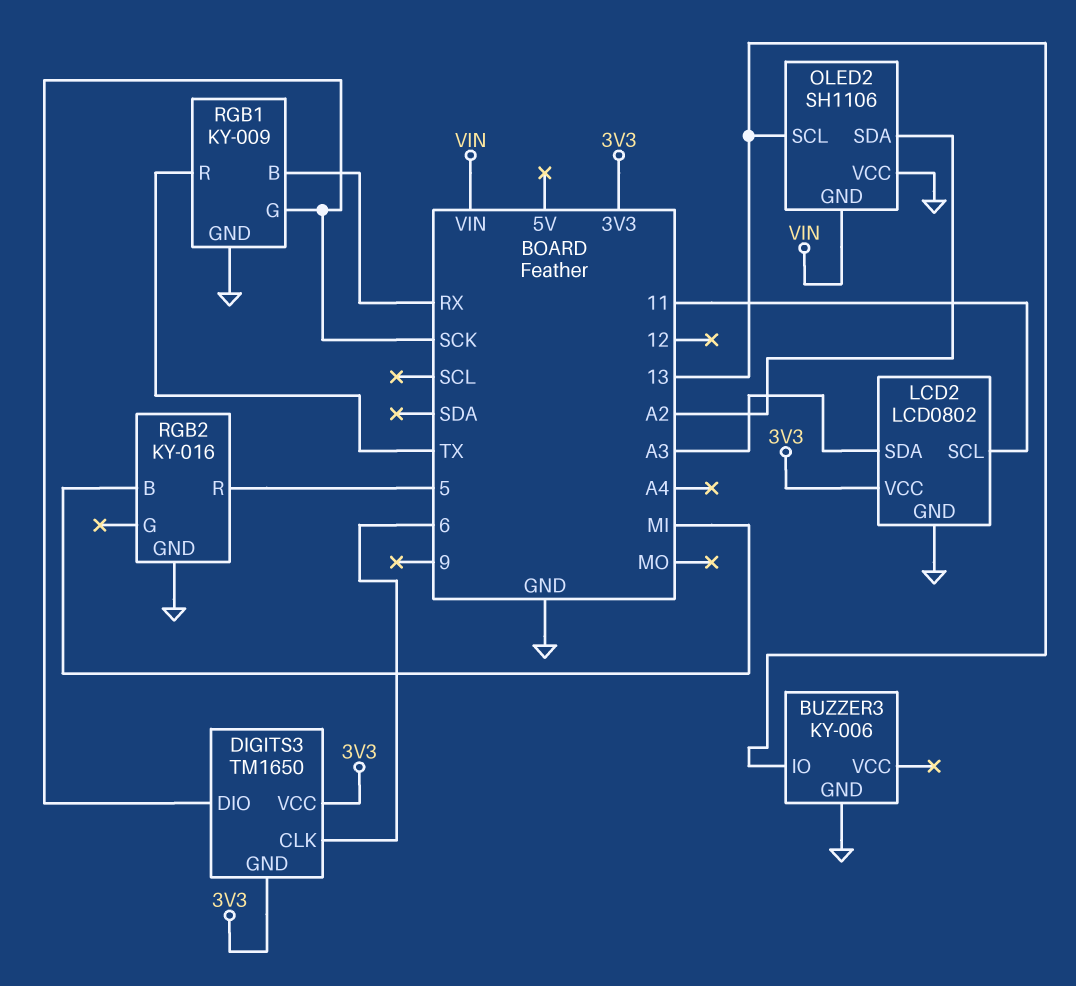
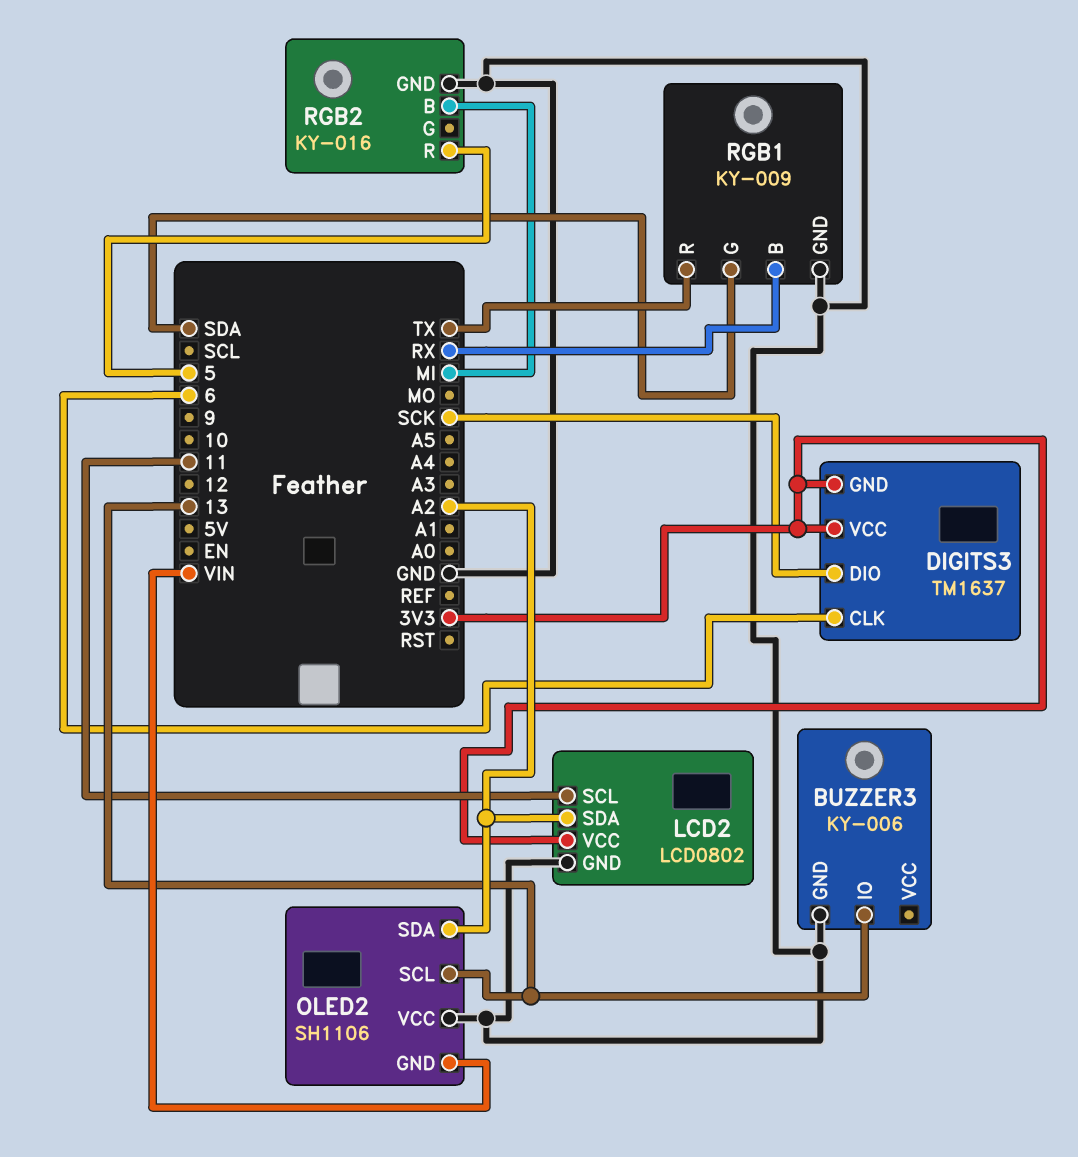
DIGITS3: TM1650 -> TM1637
LCD2 pin SDA: A3 -> A2
RGB1 pin G: SCK -> SDA

